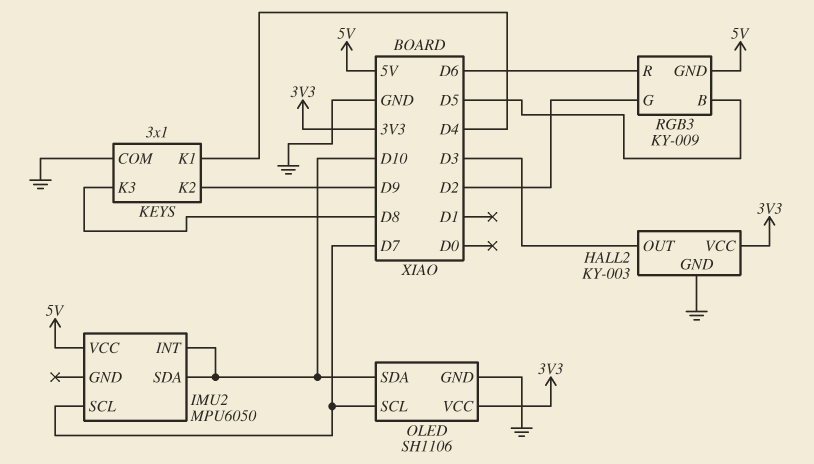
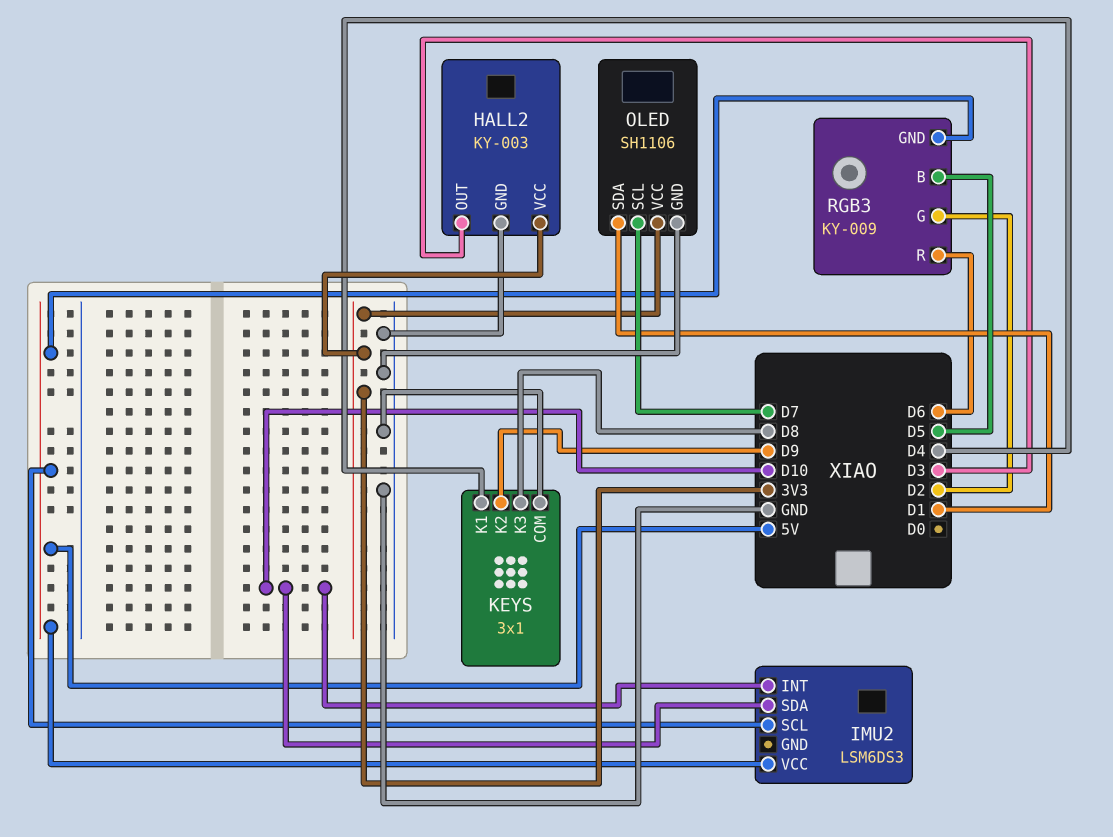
IMU2: MPU6050 -> LSM6DS3
IMU2 pin SCL: D7 -> 5V
OLED pin SDA: D10 -> D1

